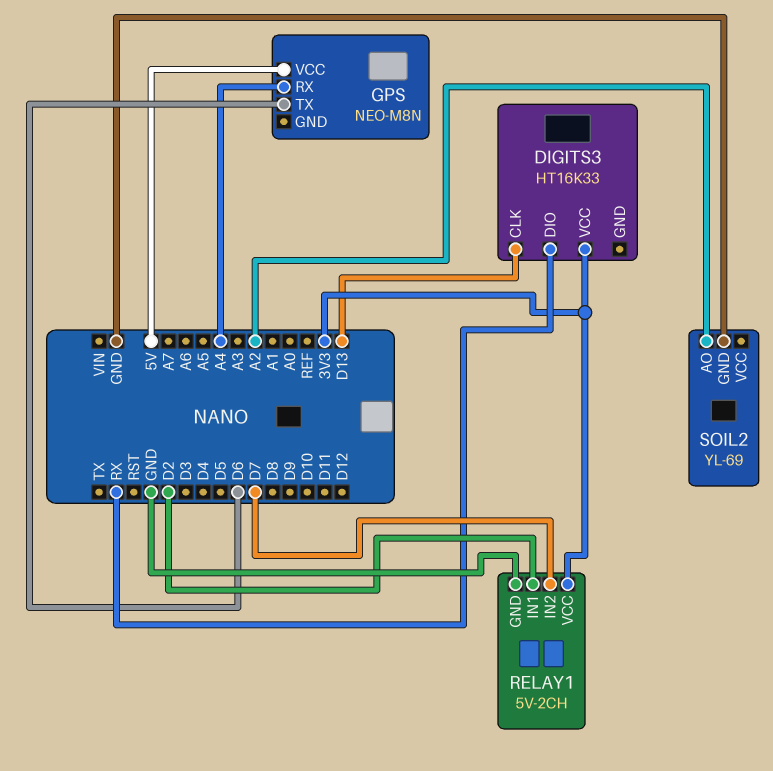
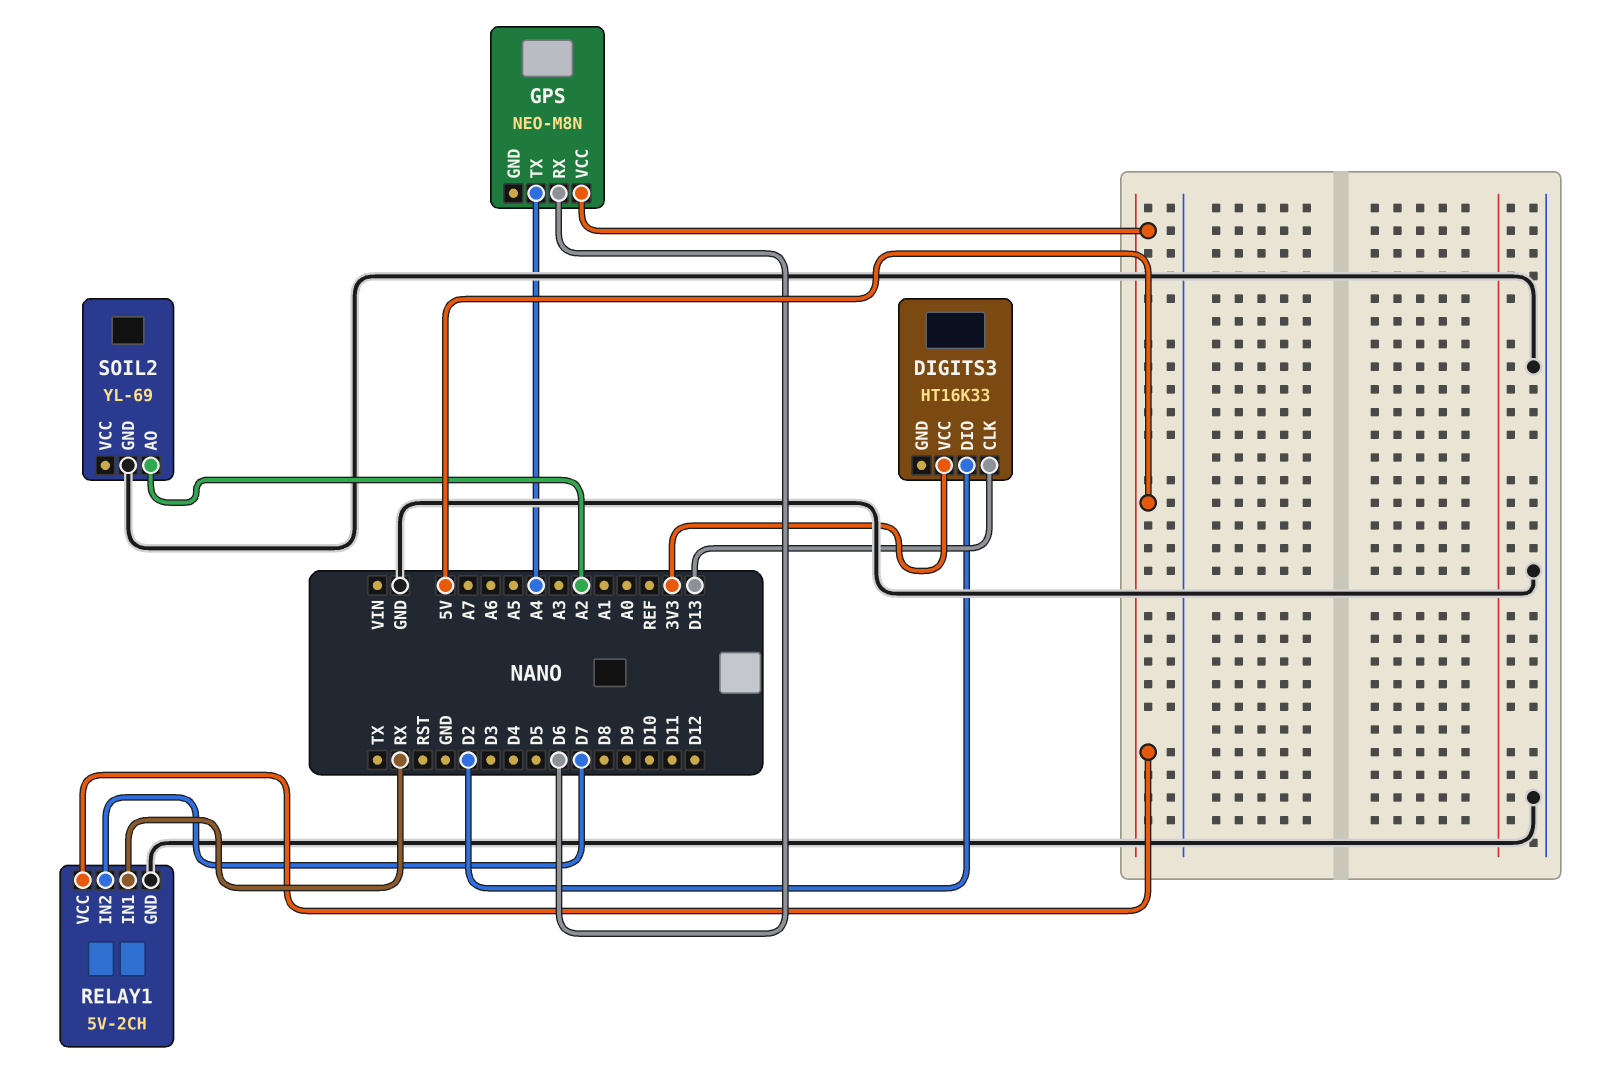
DIGITS3 pin DIO: RX -> D2
GPS pin RX: A4 -> D6
GPS pin TX: D6 -> A4
RELAY1 pin IN1: D2 -> RX
RELAY1 pin VCC: 3V3 -> 5V

